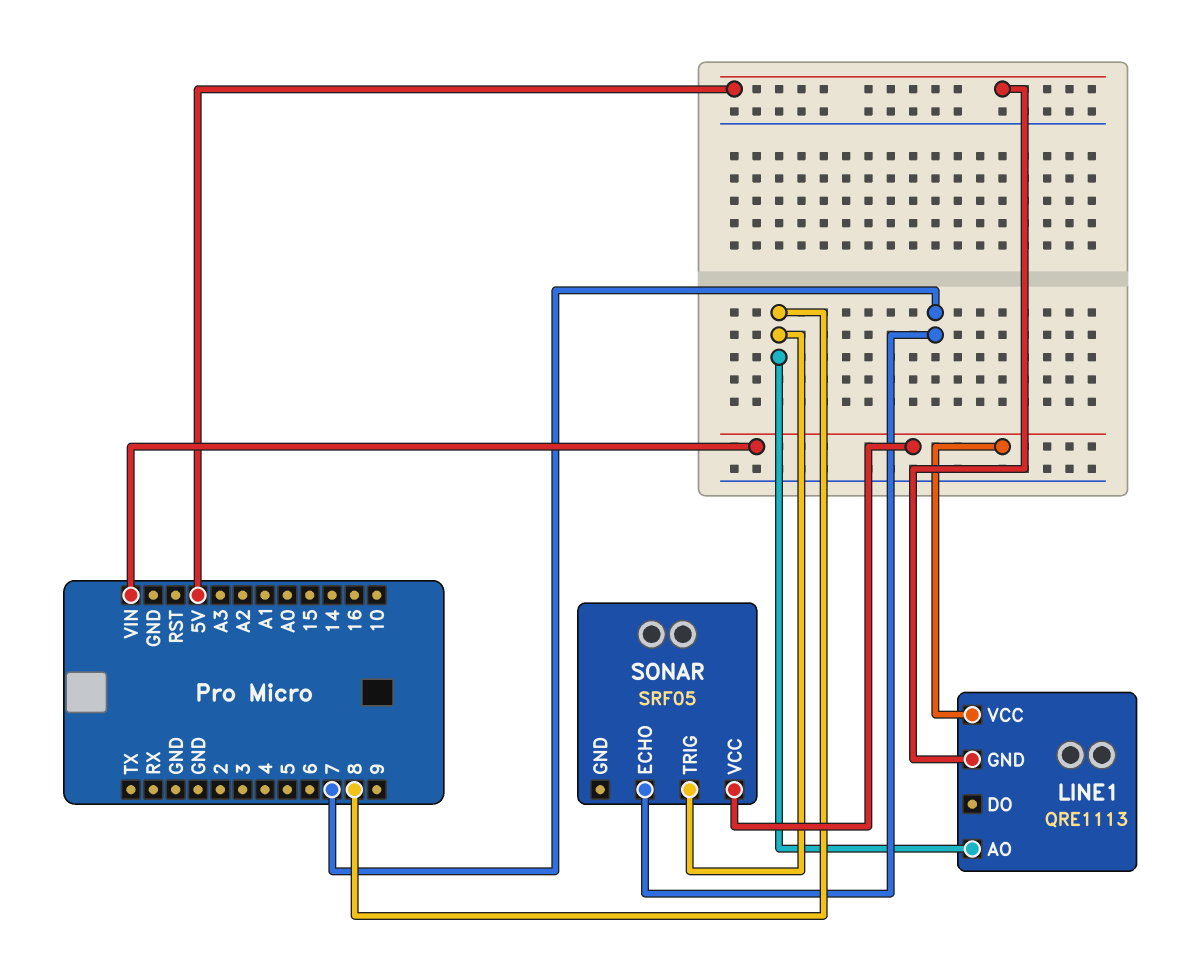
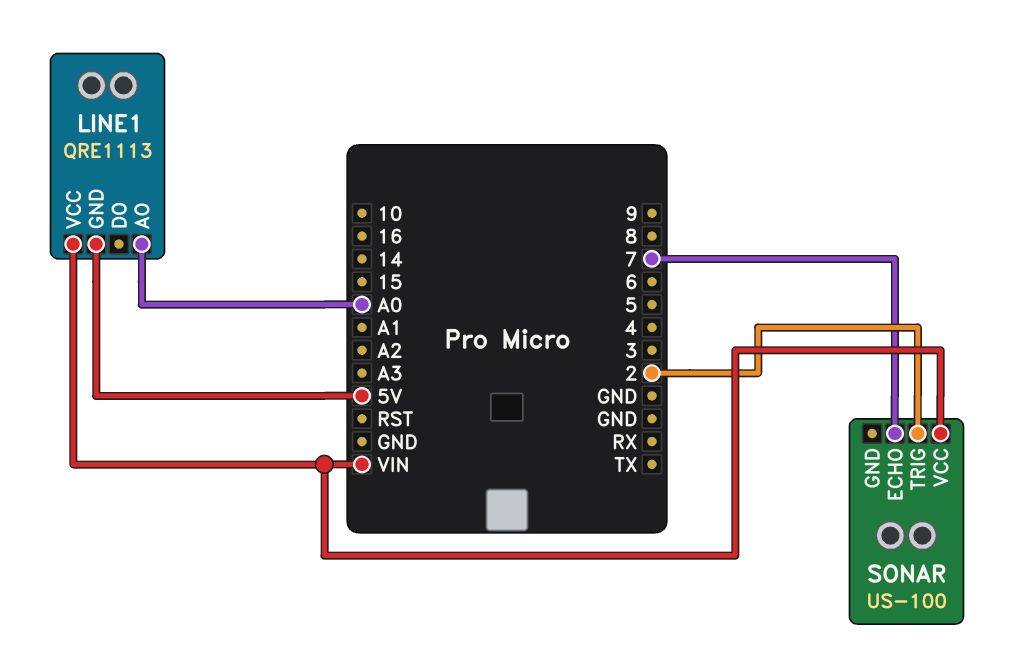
LINE1 pin AO: 8 -> A0
SONAR: SRF05 -> US-100
SONAR pin TRIG: 8 -> 2

